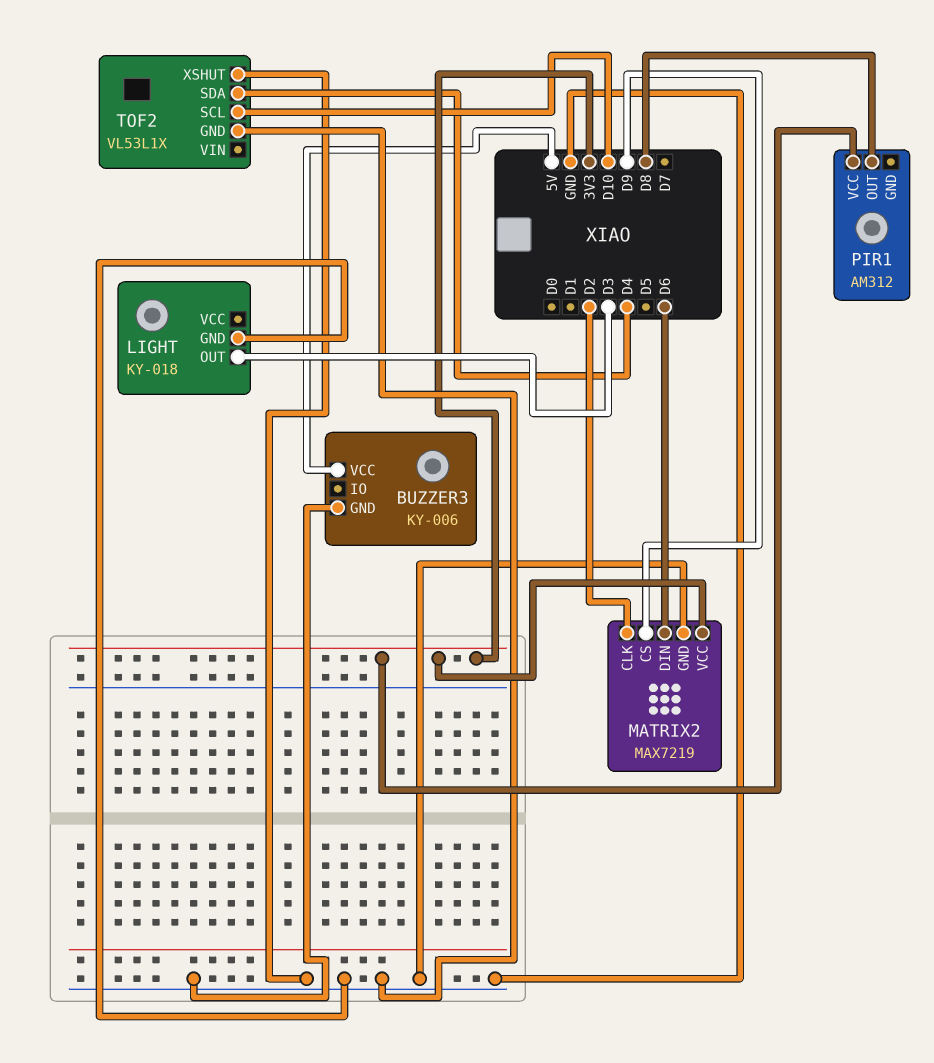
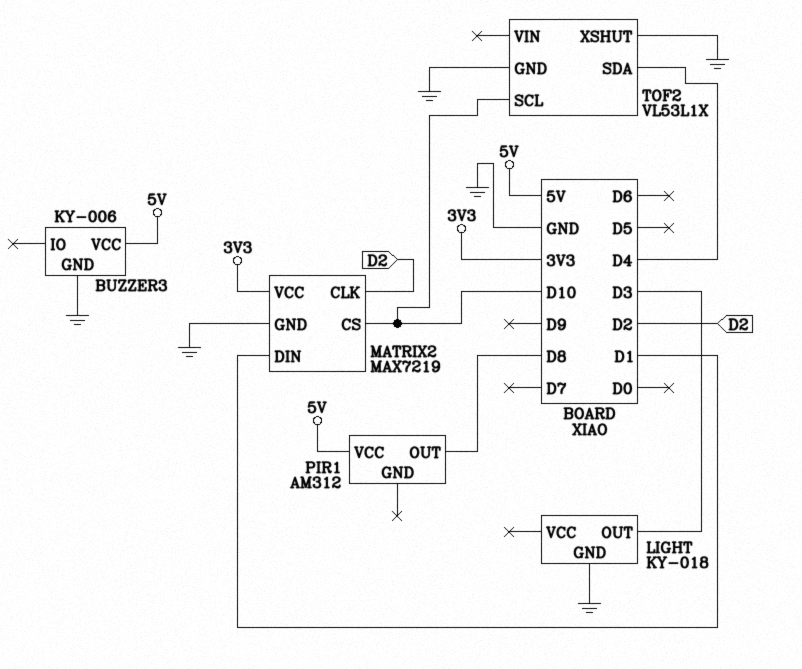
MATRIX2 pin CS: D9 -> D10
MATRIX2 pin DIN: D6 -> D1
PIR1 pin VCC: 3V3 -> 5V

